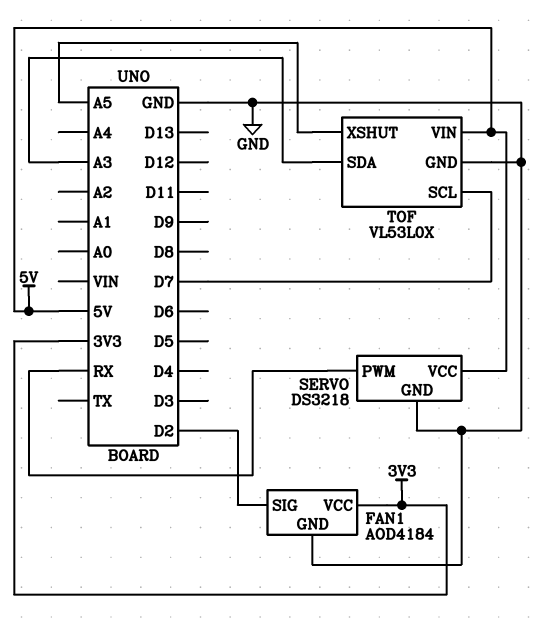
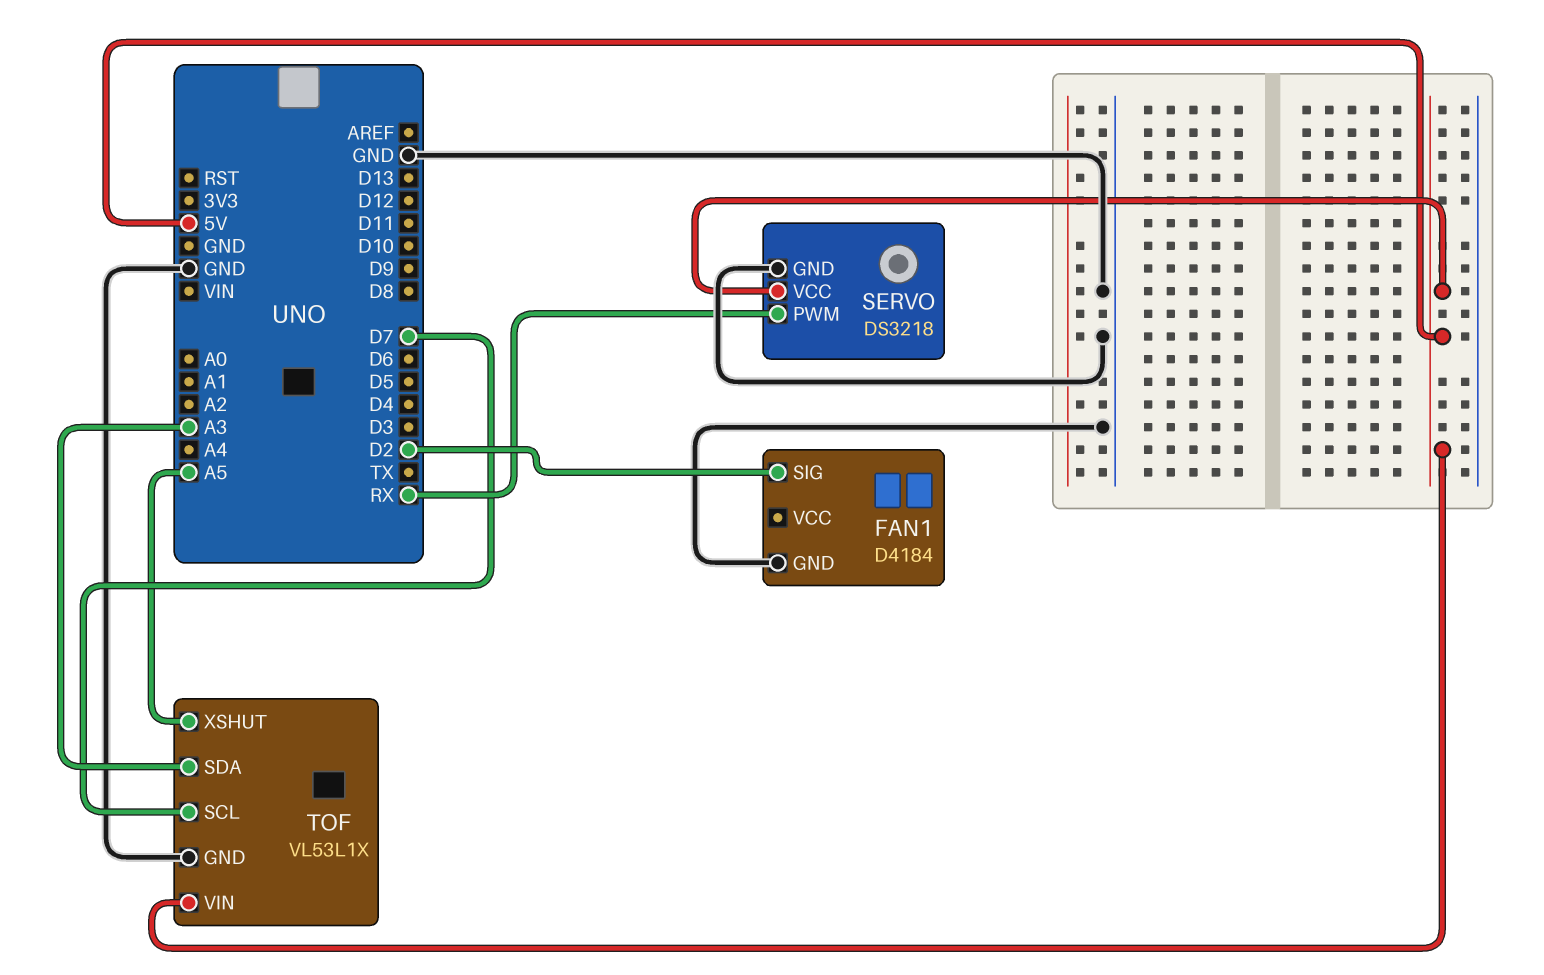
FAN1: AOD4184 -> D4184
FAN1 pin VCC: 3V3 -> none
TOF: VL53L0X -> VL53L1X

